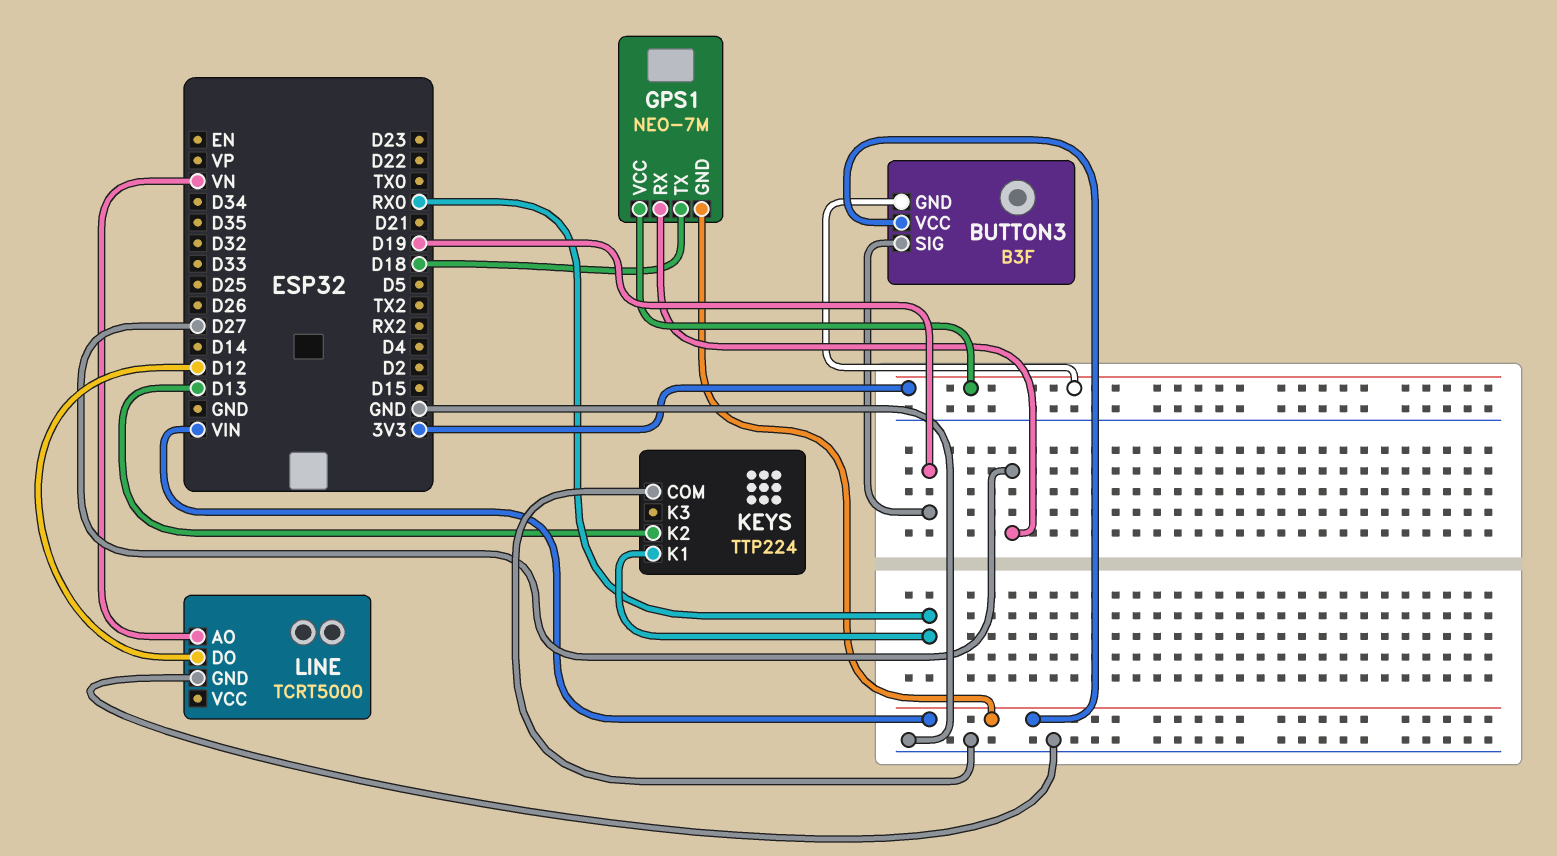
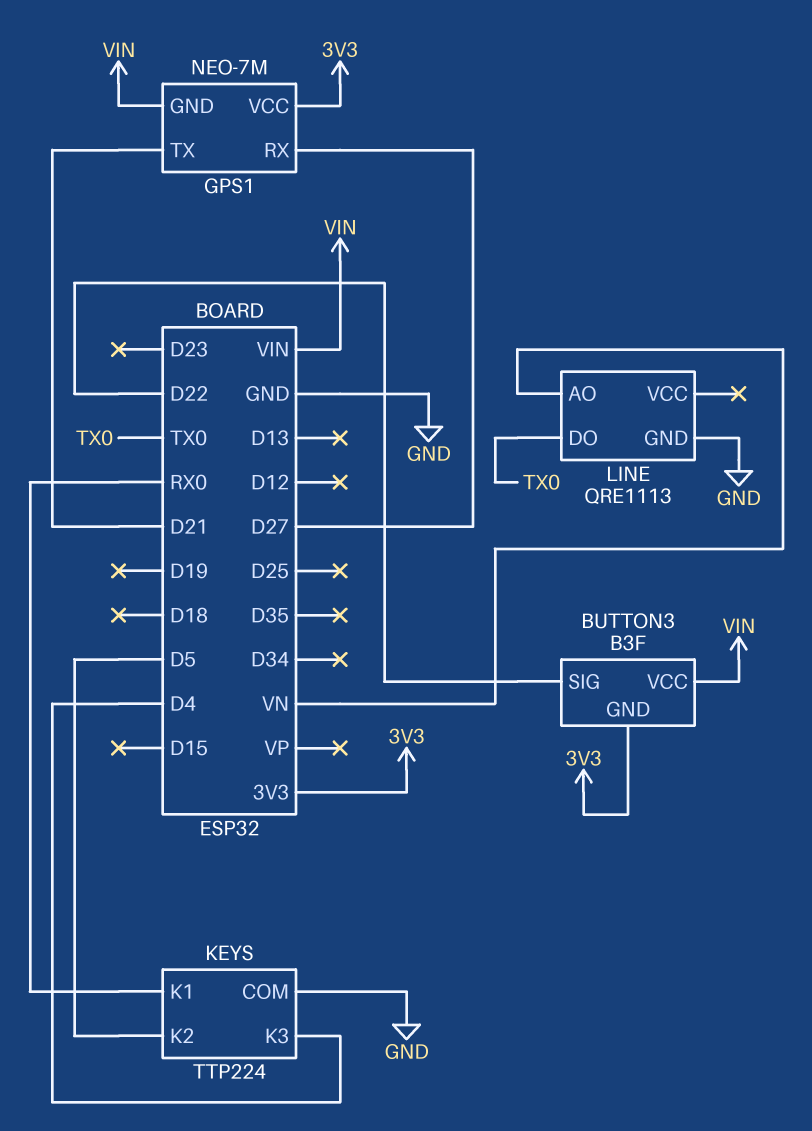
BUTTON3 pin SIG: D19 -> D22
GPS1 pin TX: D18 -> D21
KEYS pin K2: D13 -> D5
KEYS pin K3: none -> D4
LINE: TCRT5000 -> QRE1113
LINE pin DO: D12 -> TX0

